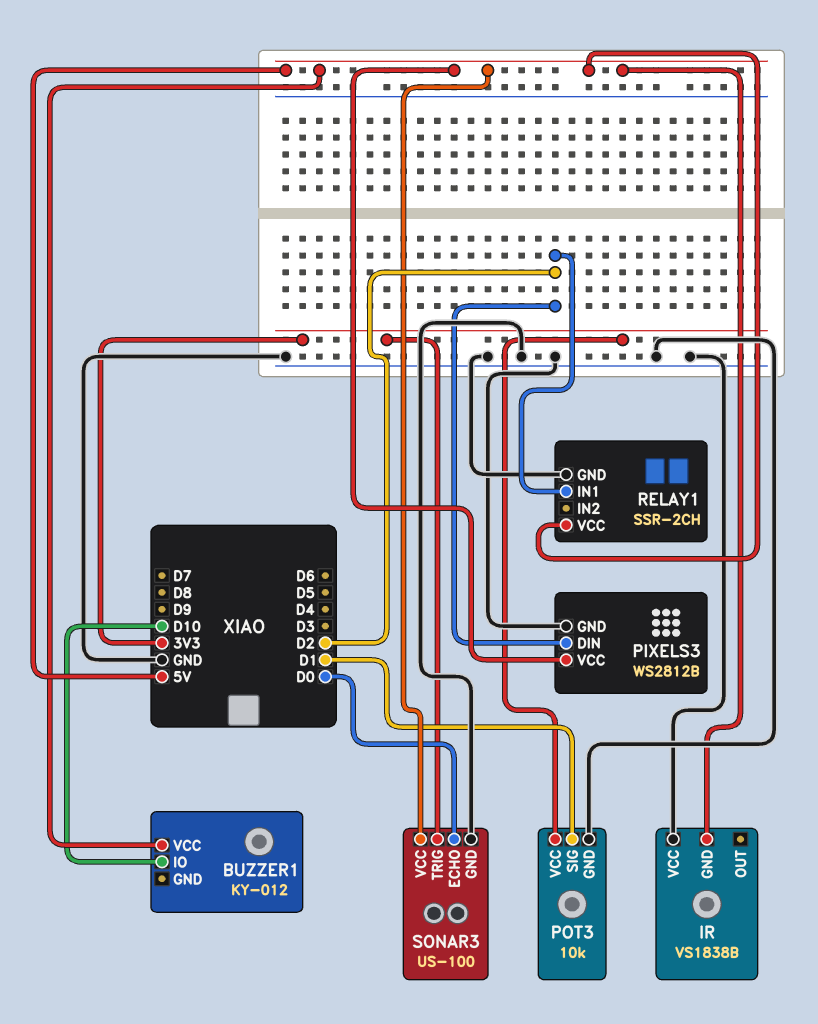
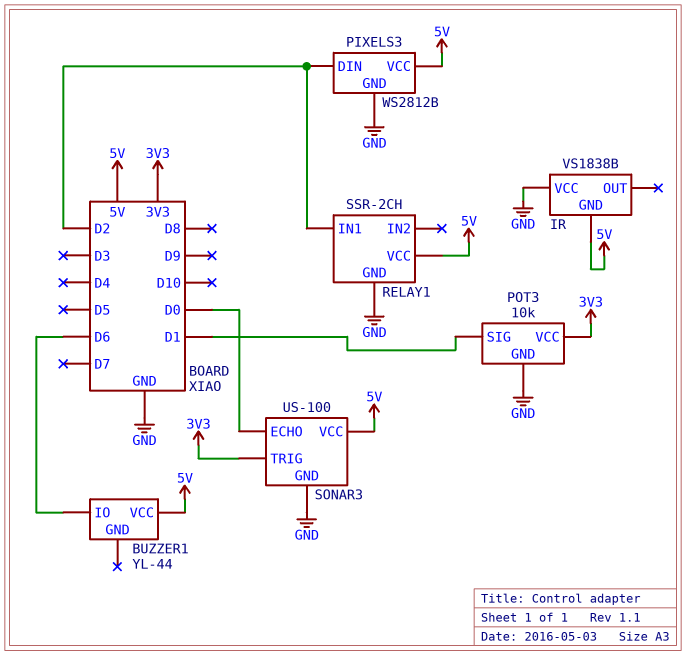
BUZZER1: KY-012 -> YL-44
BUZZER1 pin IO: D10 -> D6

